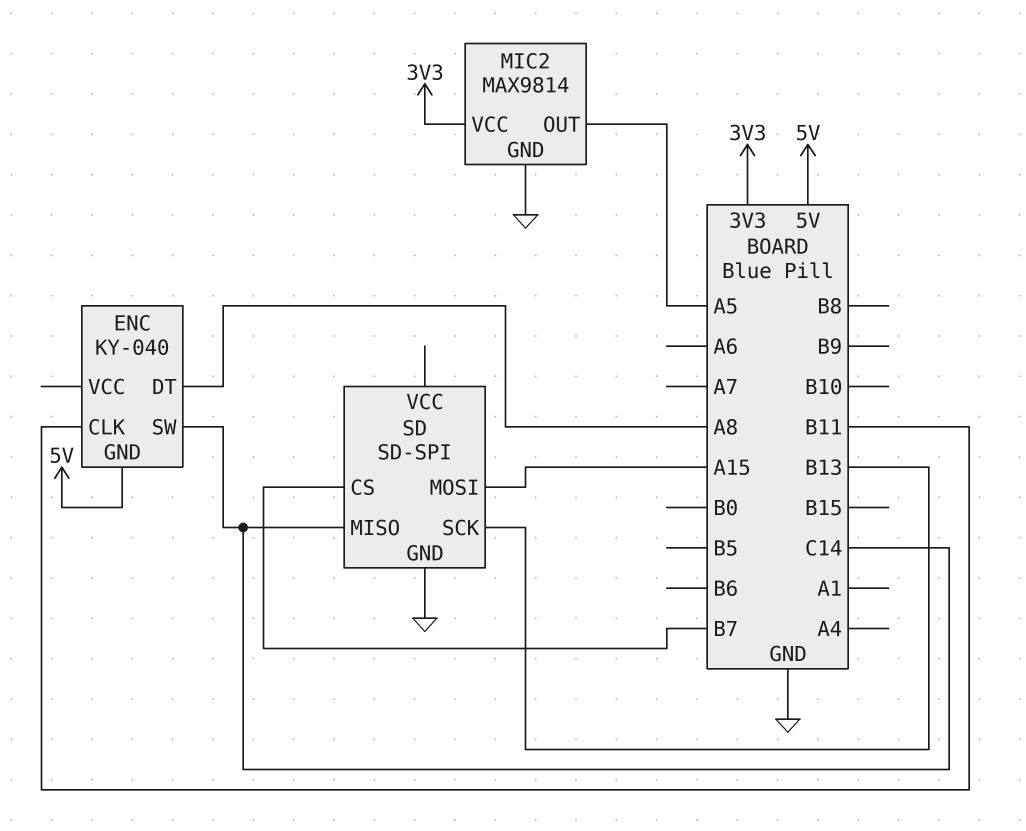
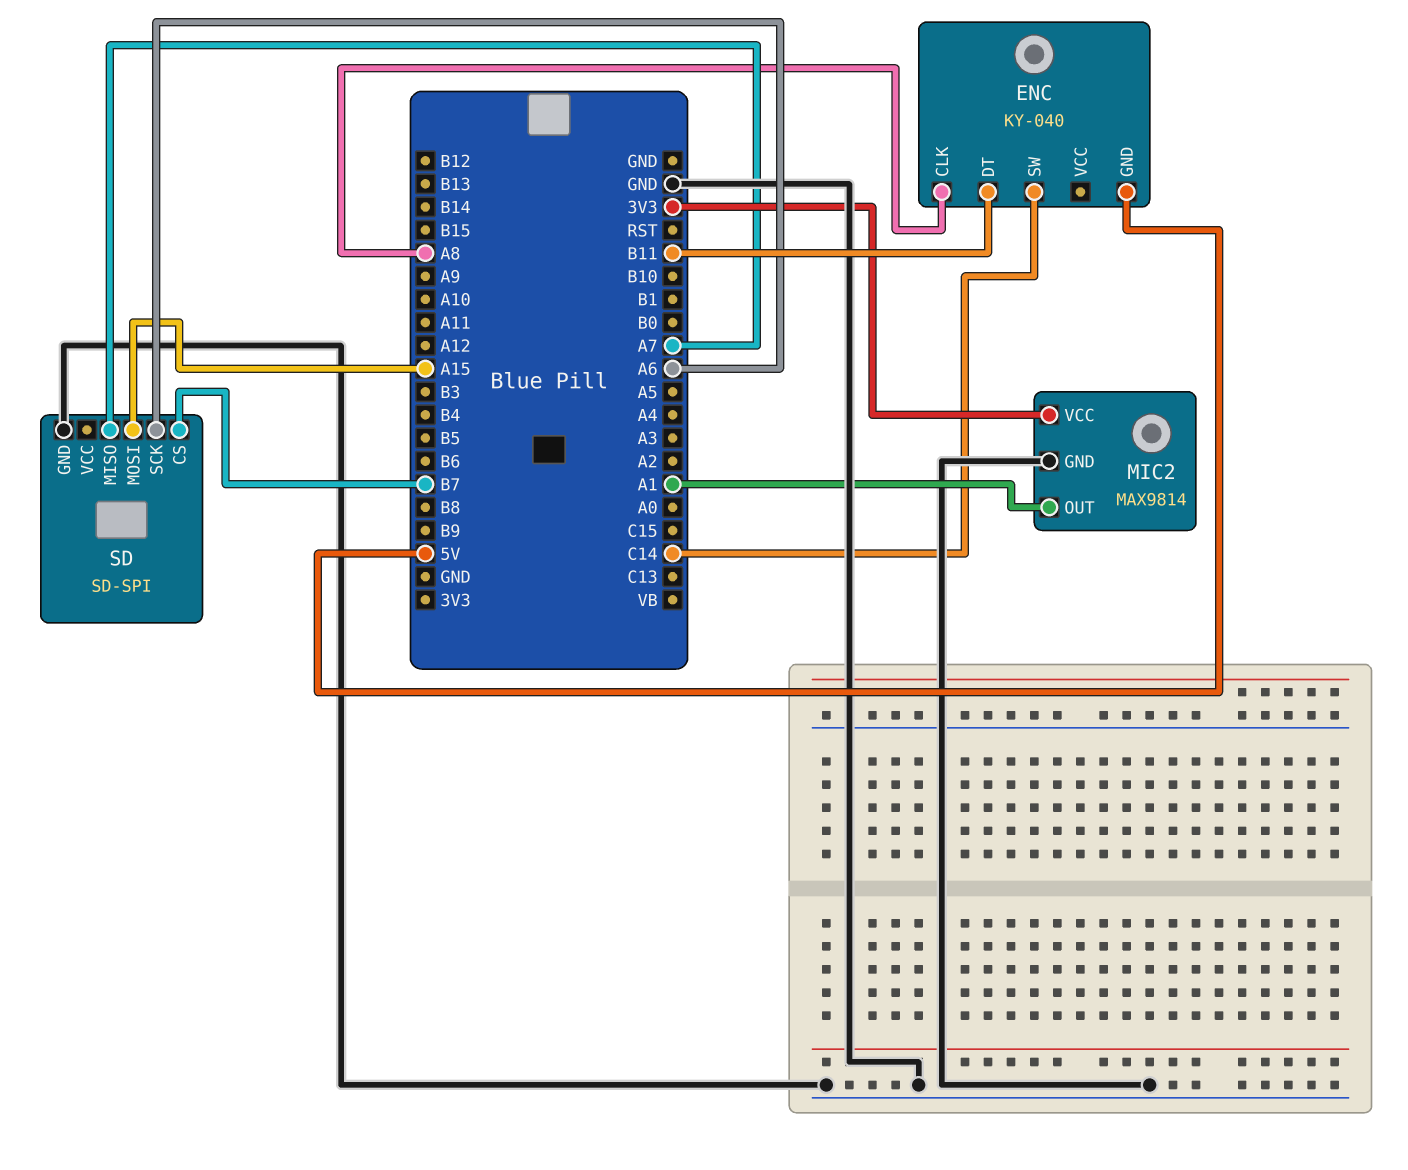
ENC pin CLK: B11 -> A8
ENC pin DT: A8 -> B11
MIC2 pin OUT: A5 -> A1
SD pin MISO: C14 -> A7
SD pin SCK: B13 -> A6

